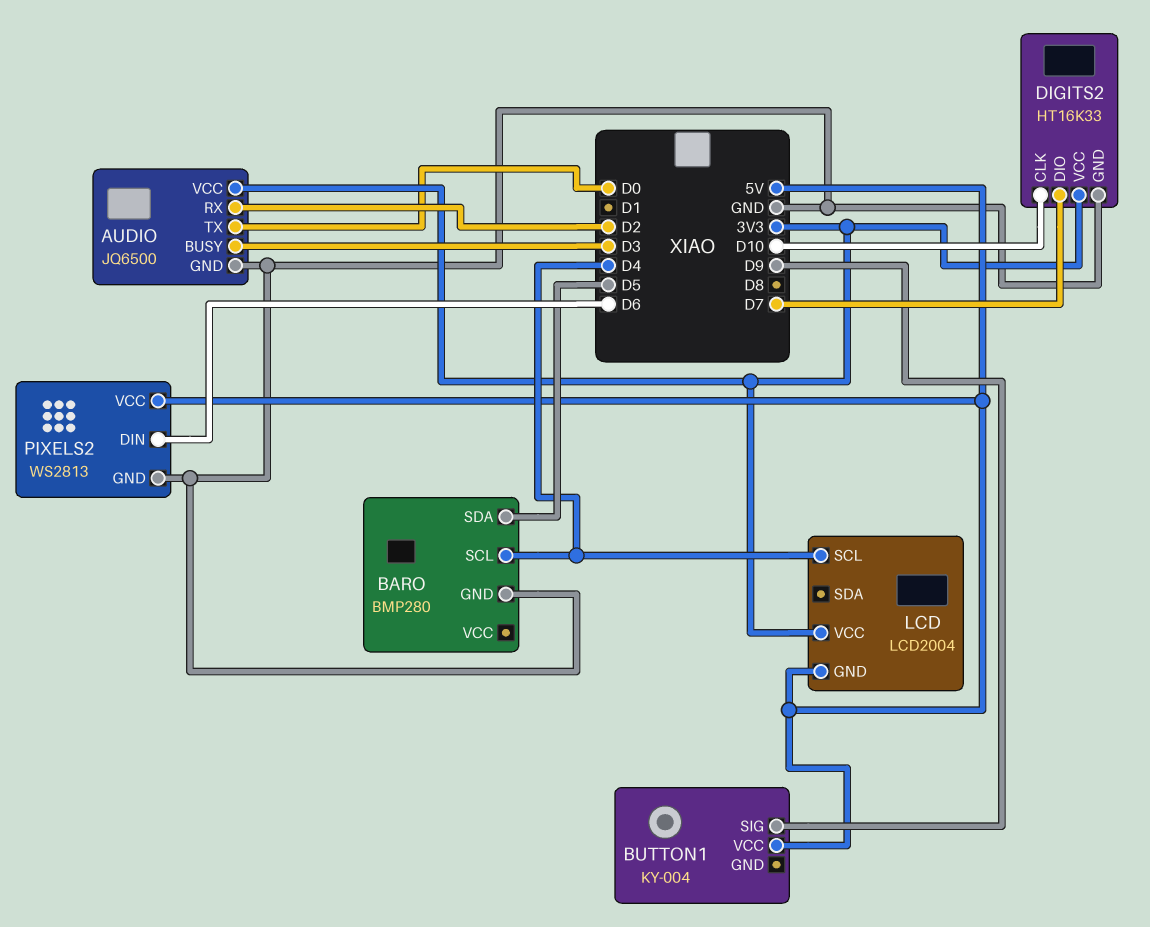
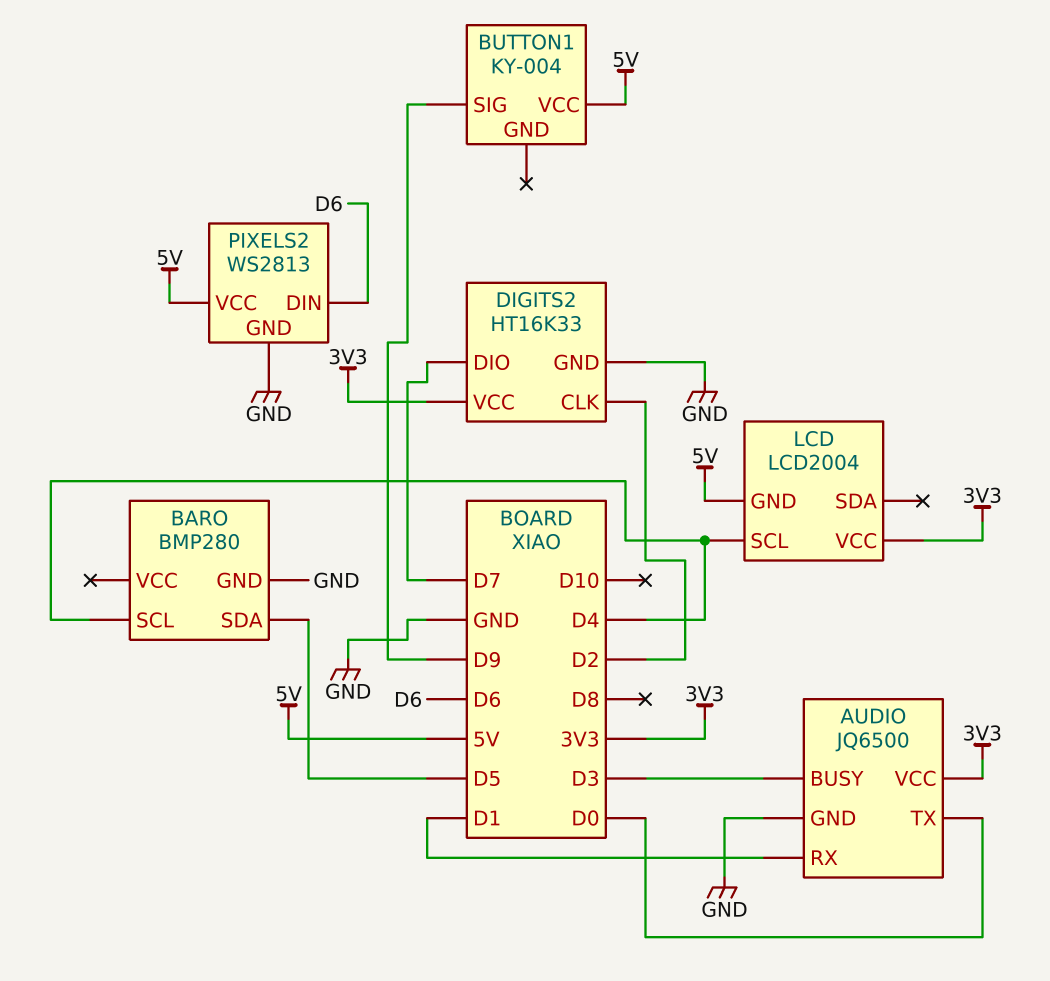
AUDIO pin RX: D2 -> D1
DIGITS2 pin CLK: D10 -> D2

